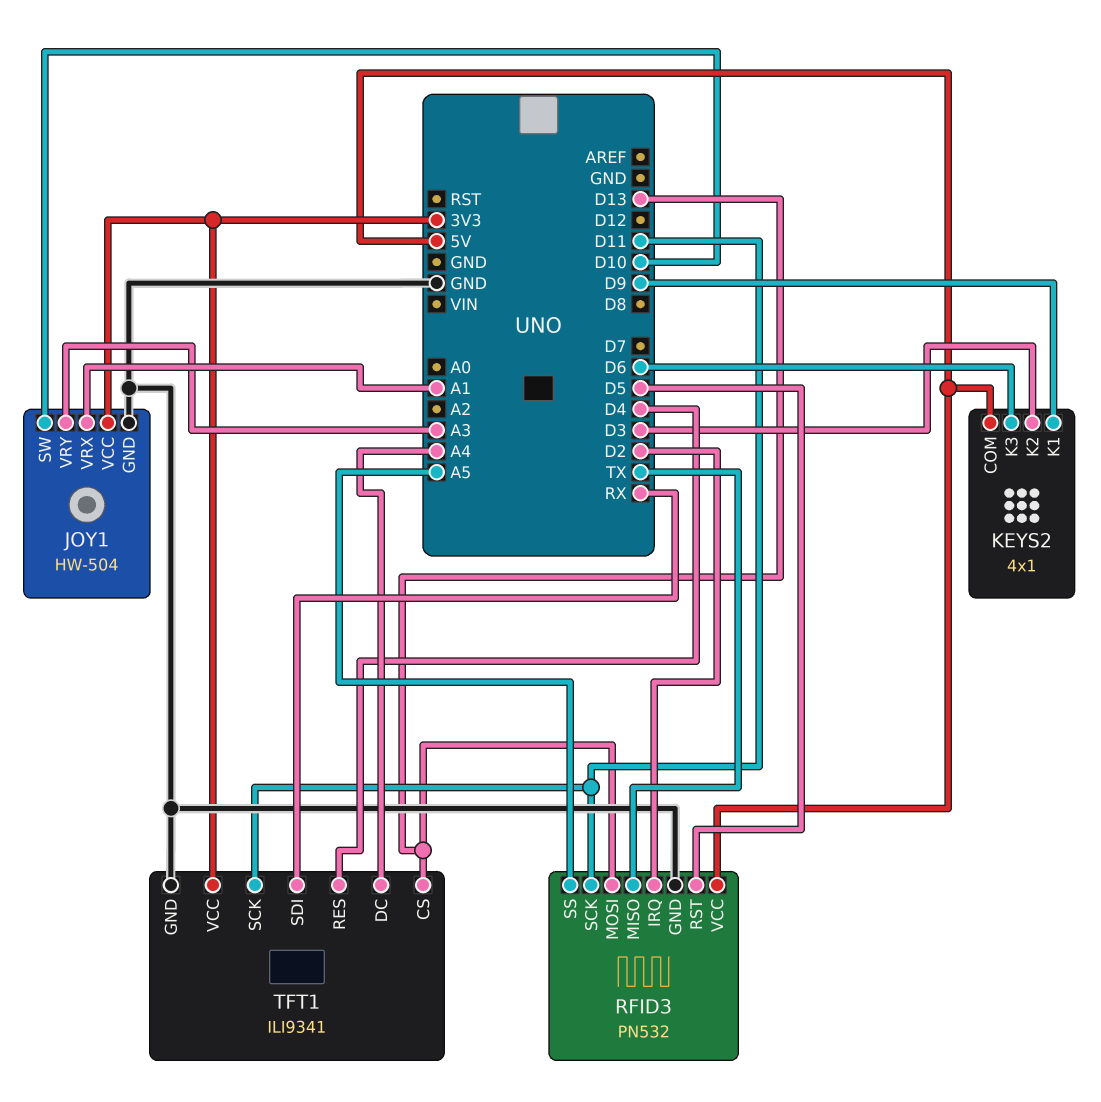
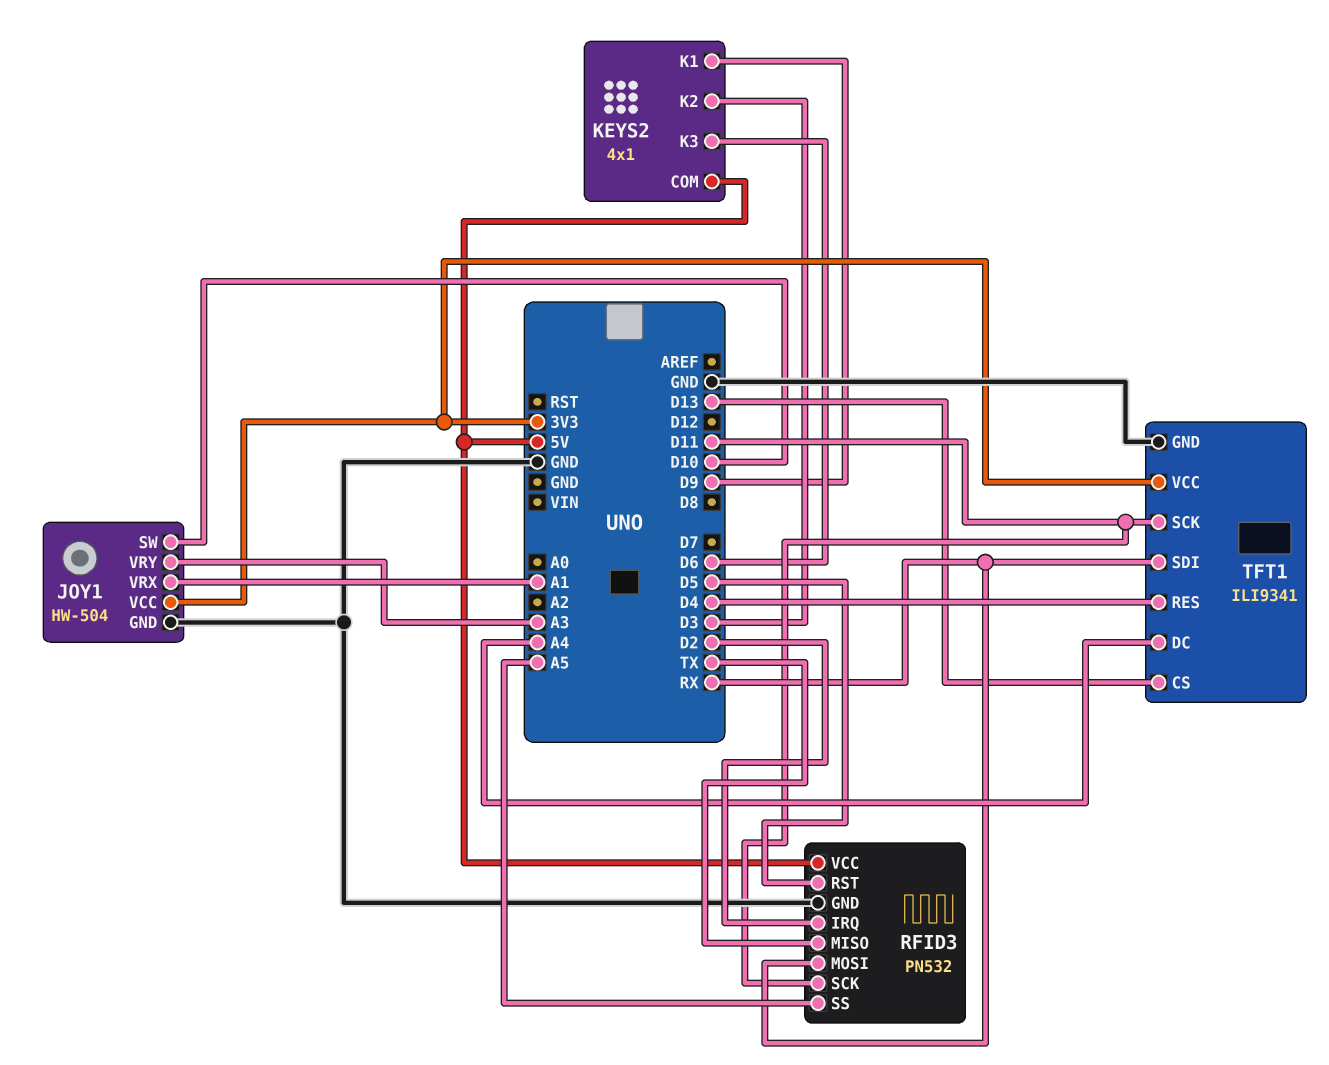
RFID3 pin MOSI: D13 -> RX

